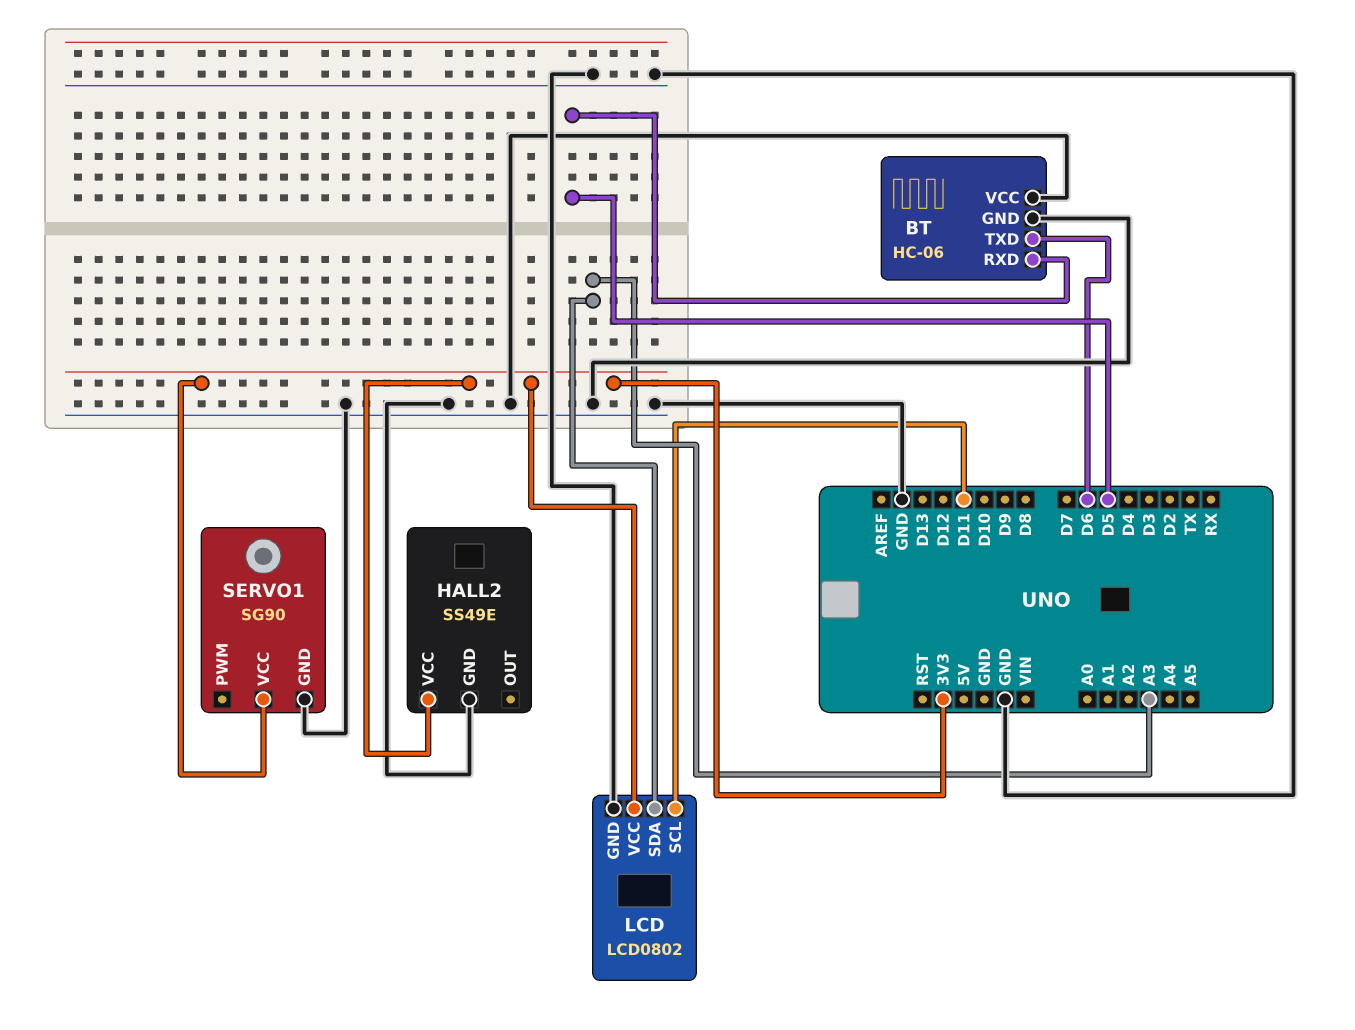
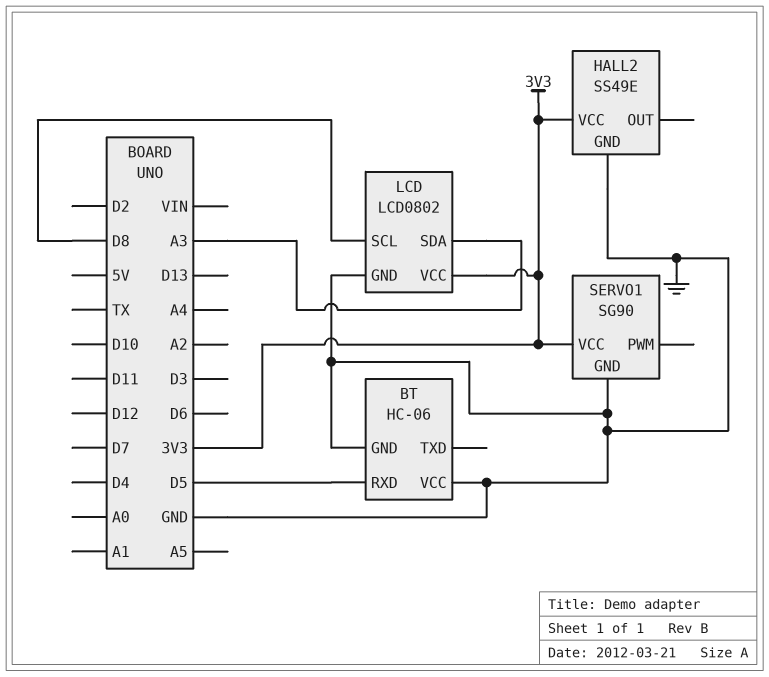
BT pin TXD: D6 -> none
LCD pin SCL: D11 -> D8

